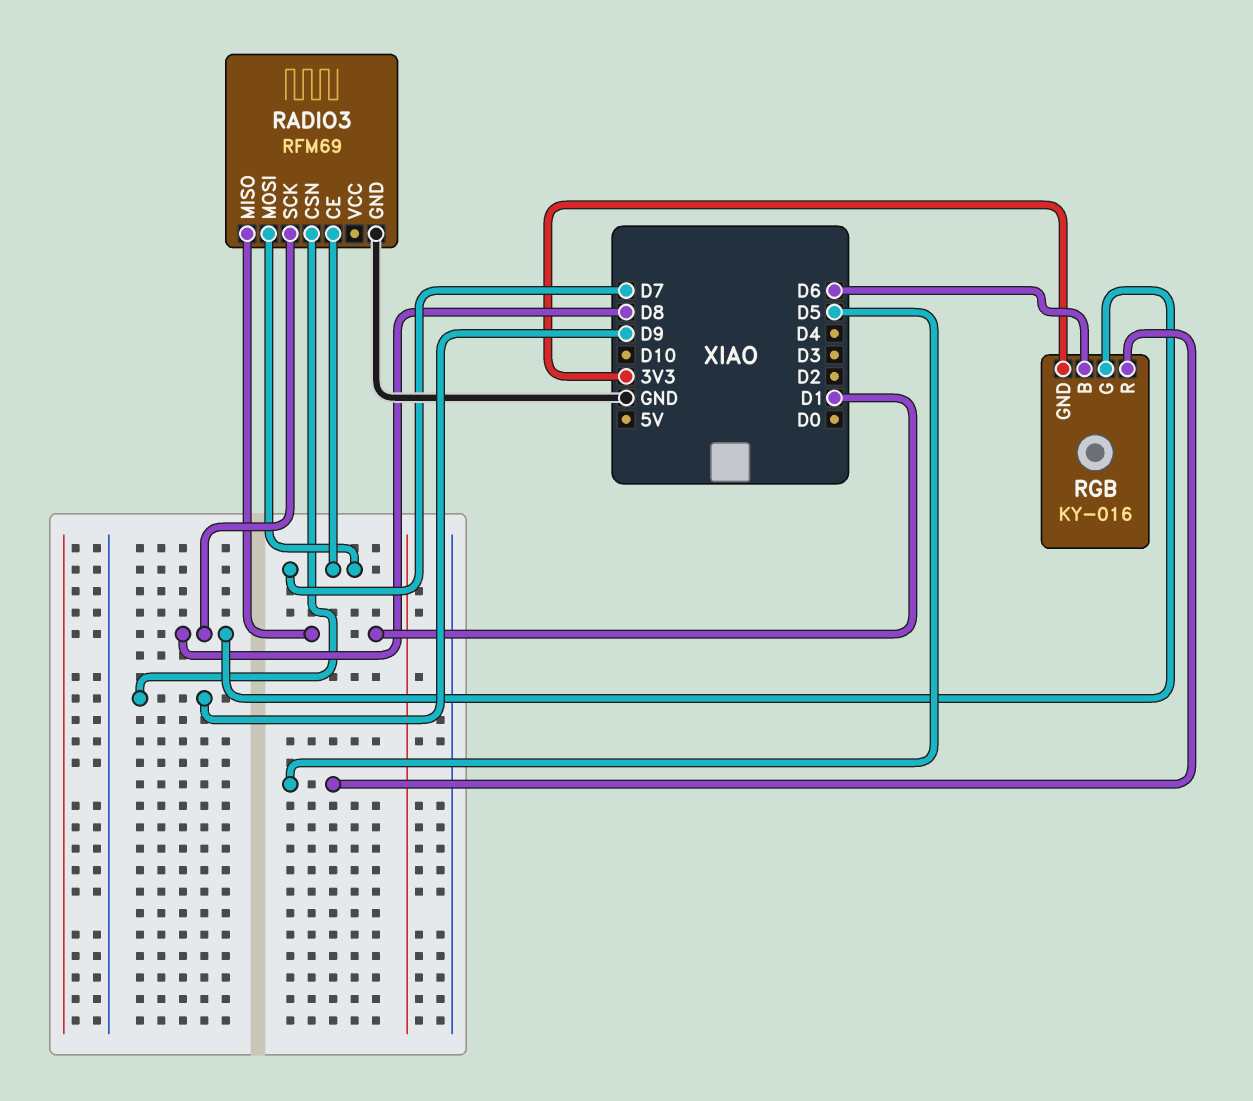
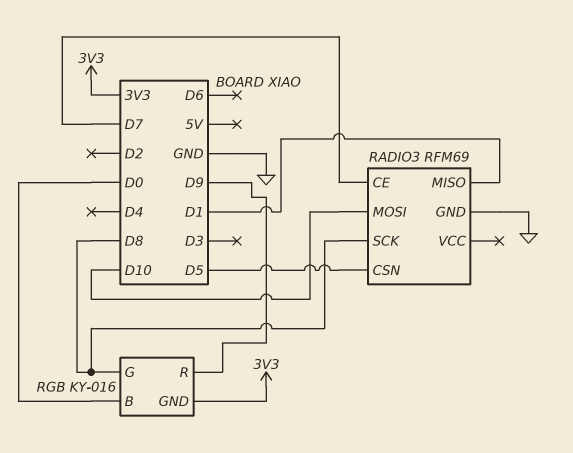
RADIO3 pin CSN: D9 -> D5
RADIO3 pin MOSI: D7 -> D10
RGB pin B: D6 -> D0
RGB pin R: D5 -> D9

